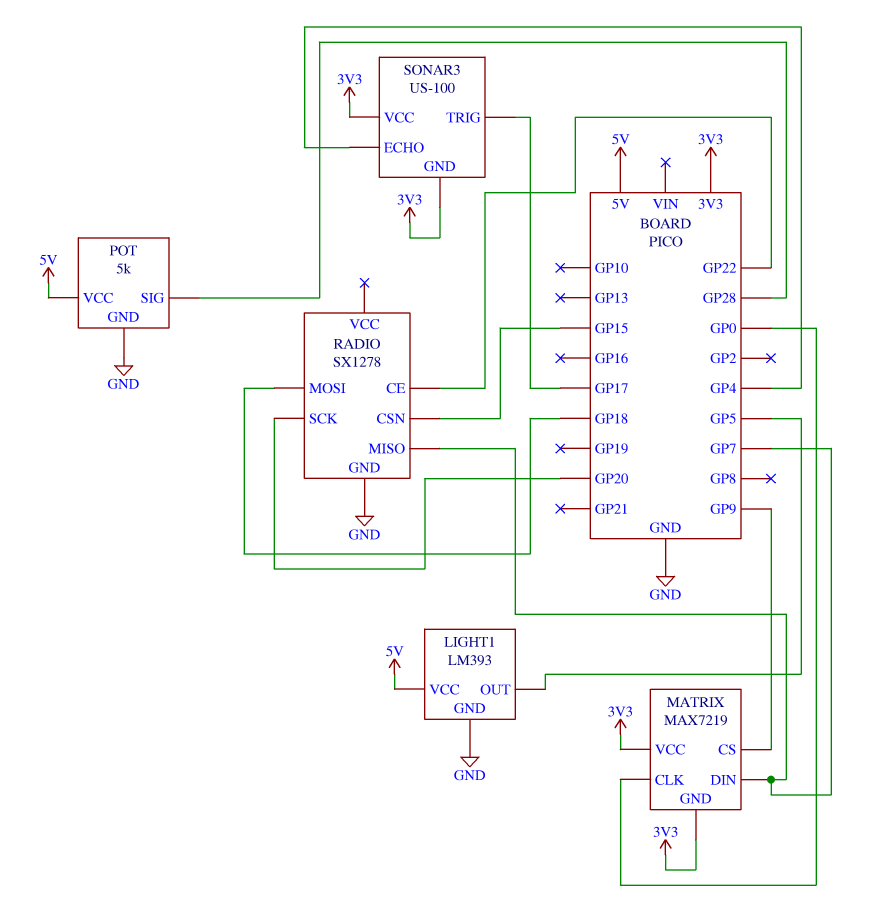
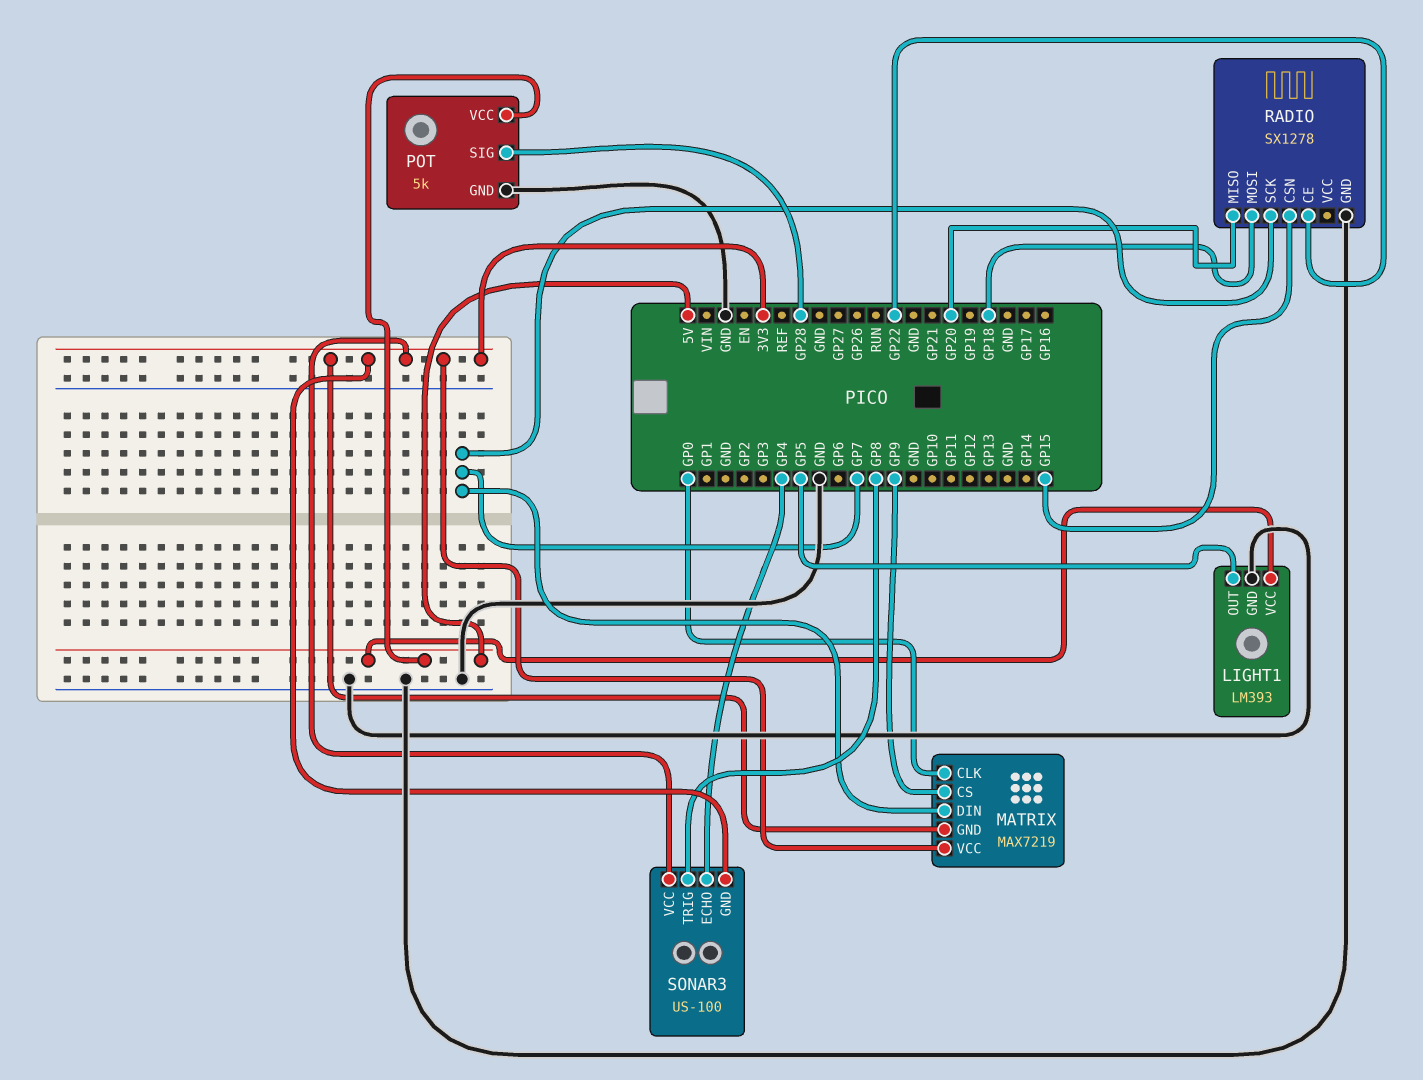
RADIO pin MISO: GP7 -> GP20
RADIO pin SCK: GP20 -> GP7
SONAR3 pin TRIG: GP17 -> GP8

